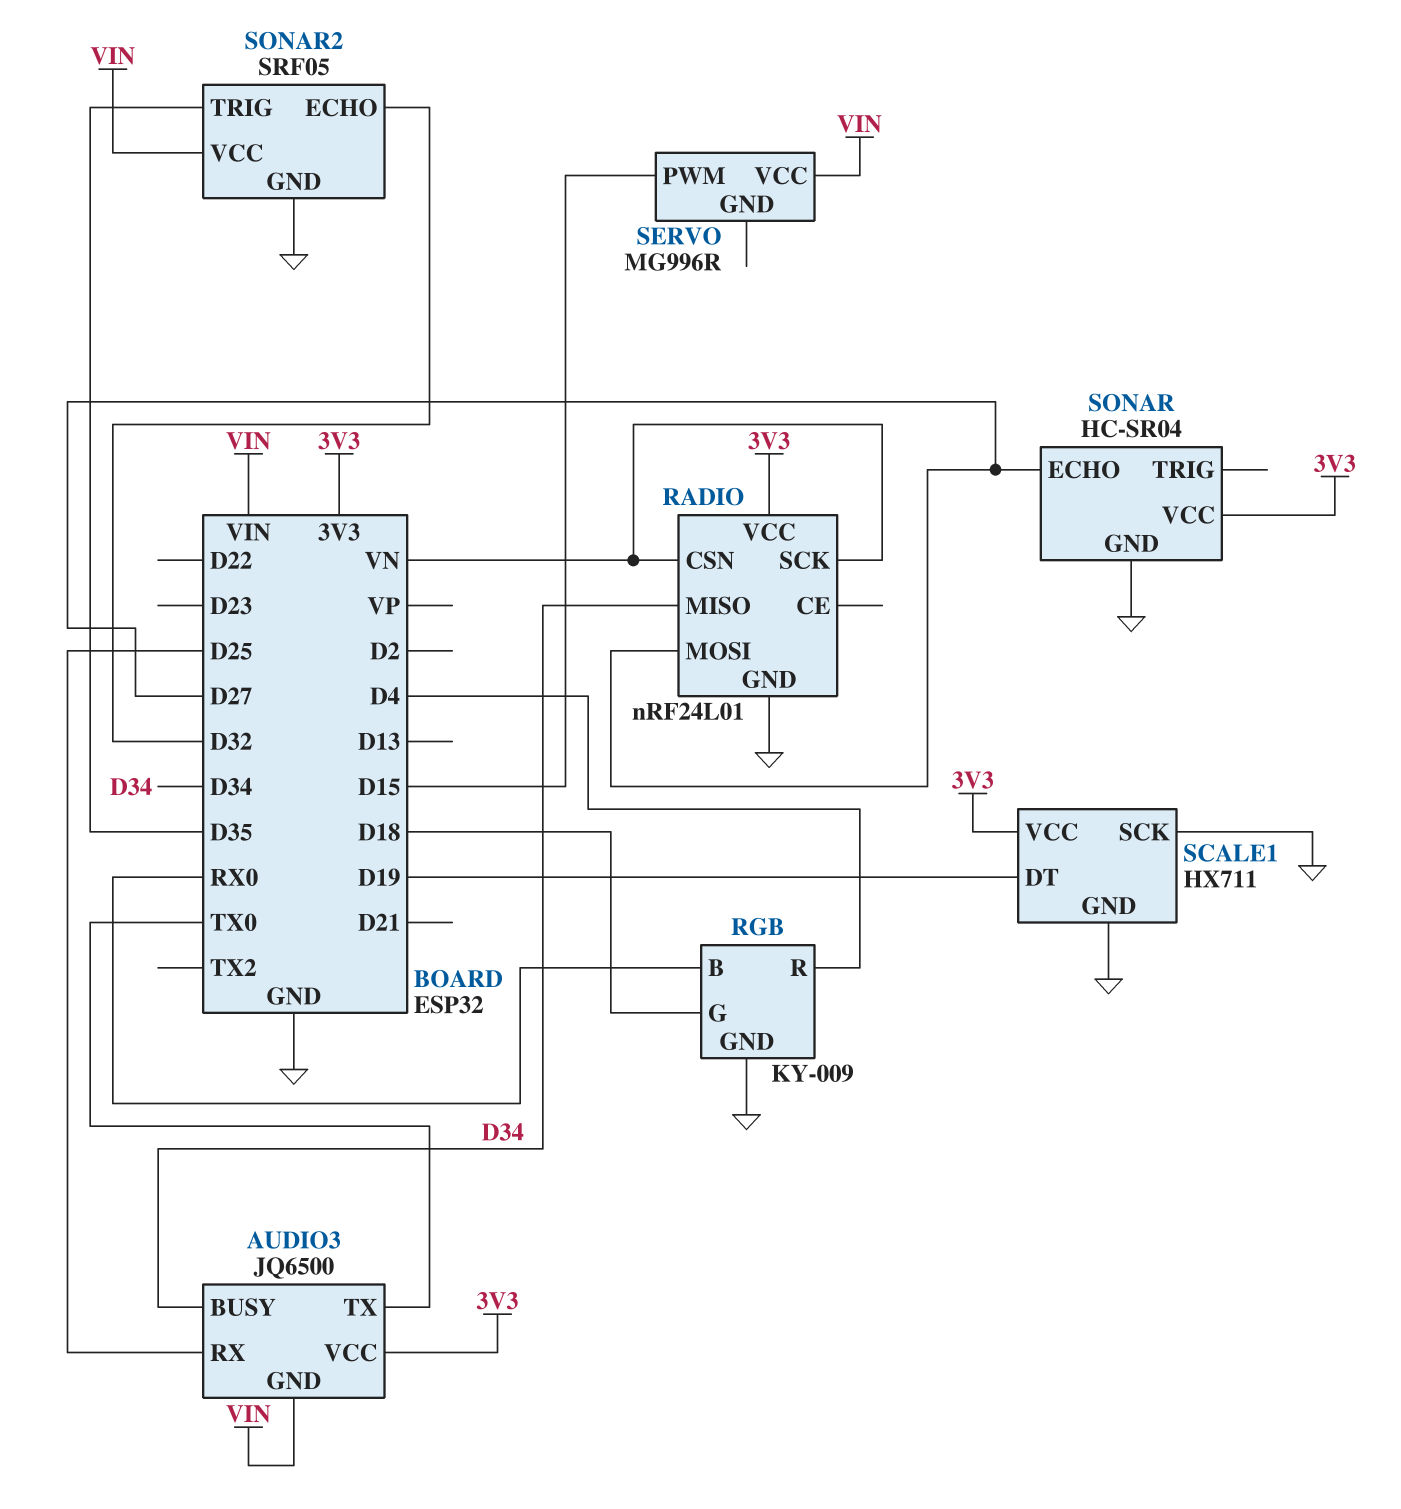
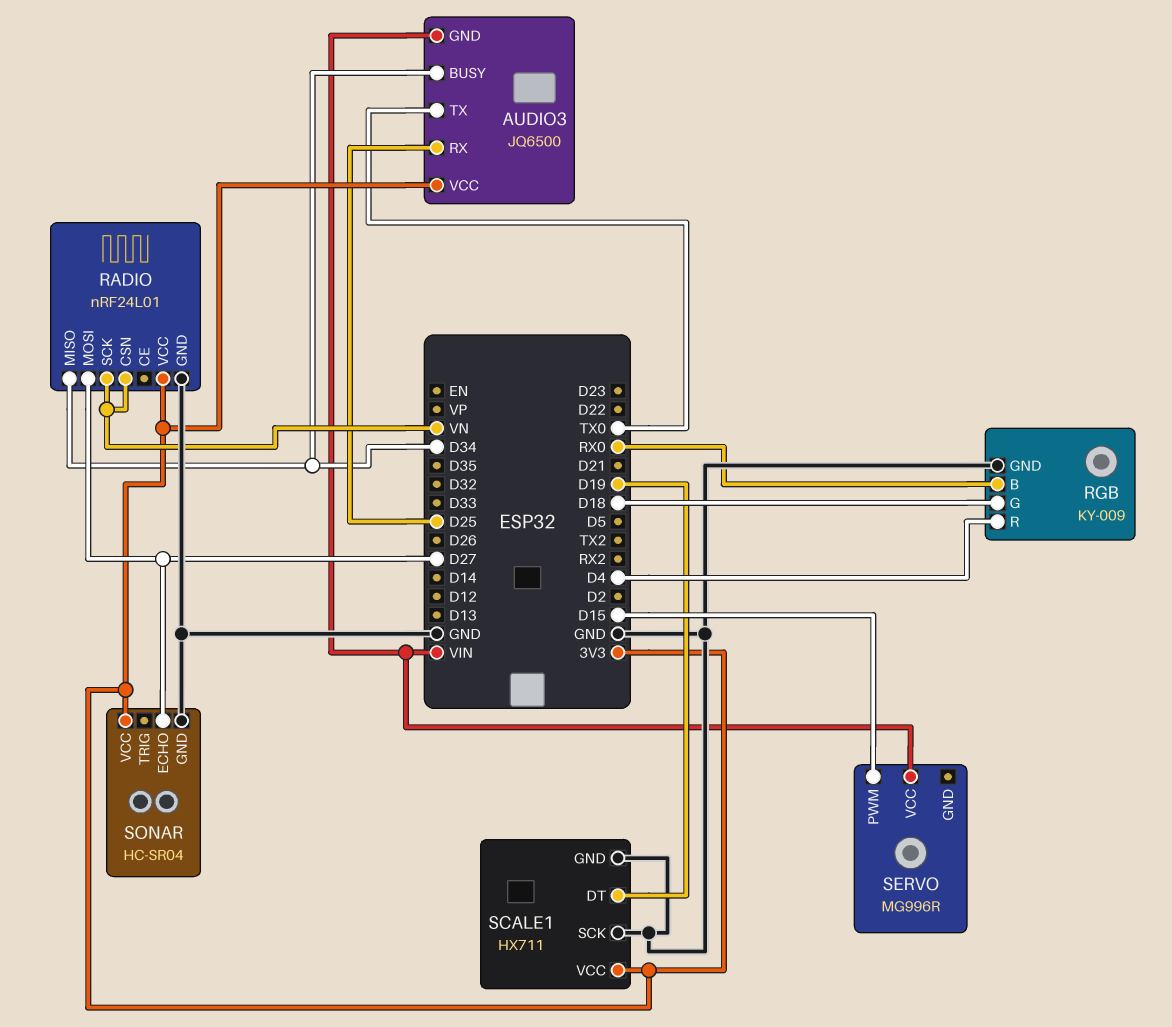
SONAR2: SRF05 -> none
SONAR2 pin ECHO: D32 -> none
SONAR2 pin GND: GND -> none
SONAR2 pin TRIG: D35 -> none
SONAR2 pin VCC: VIN -> none

